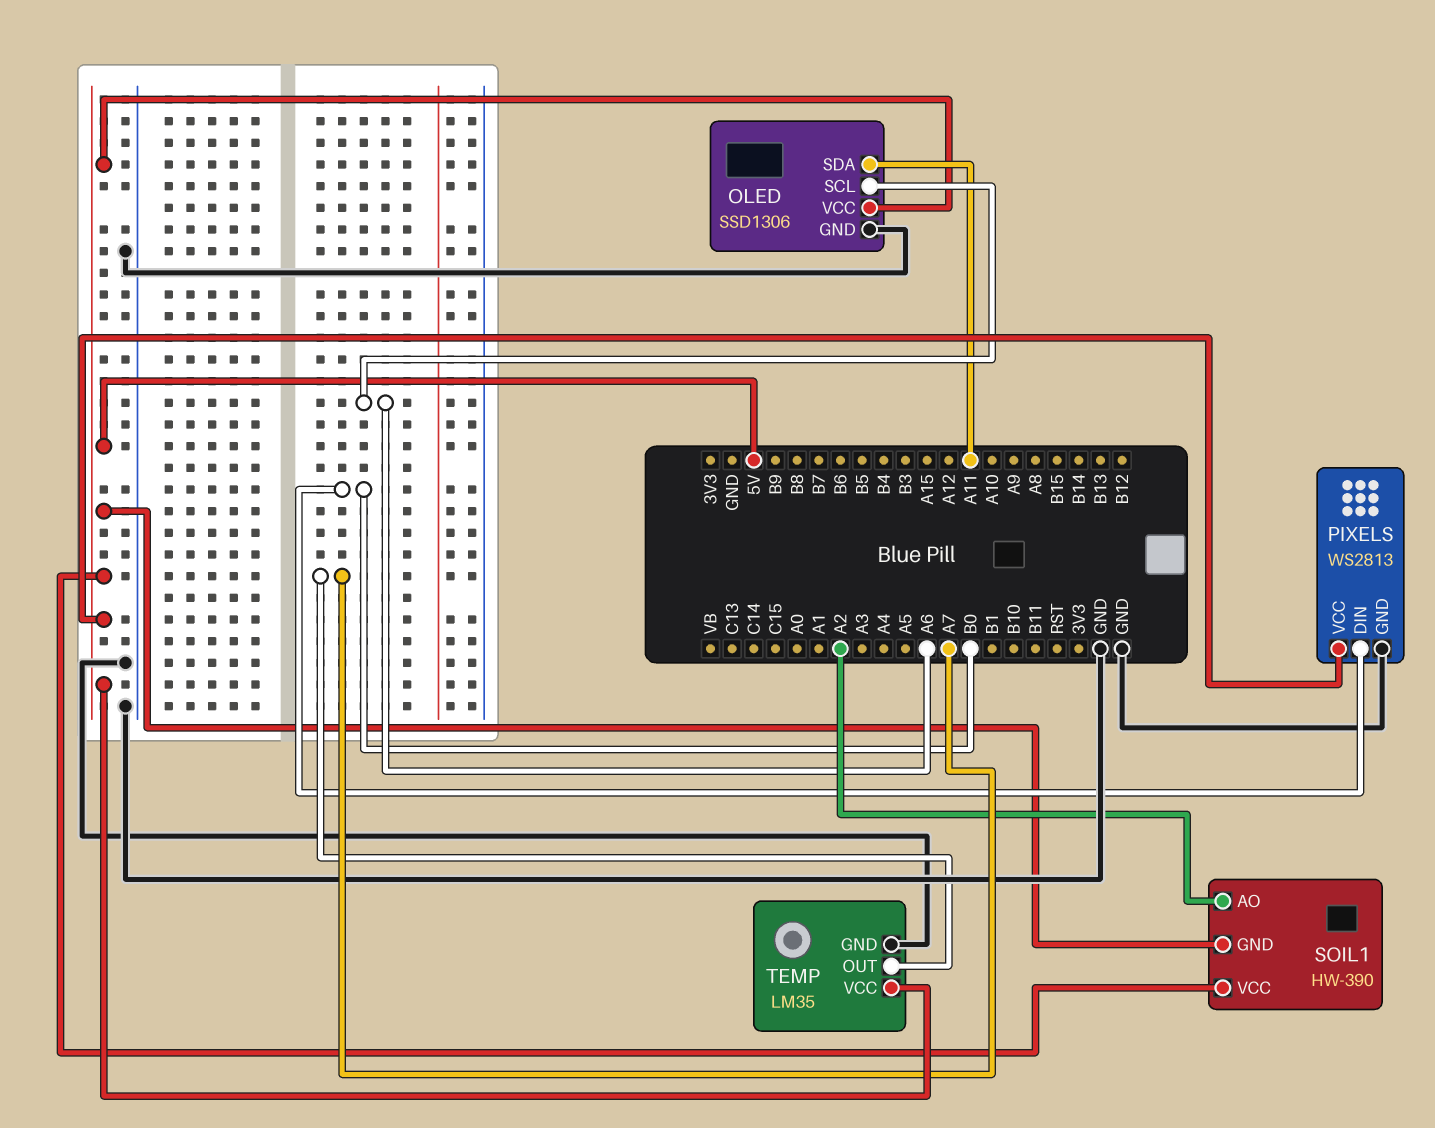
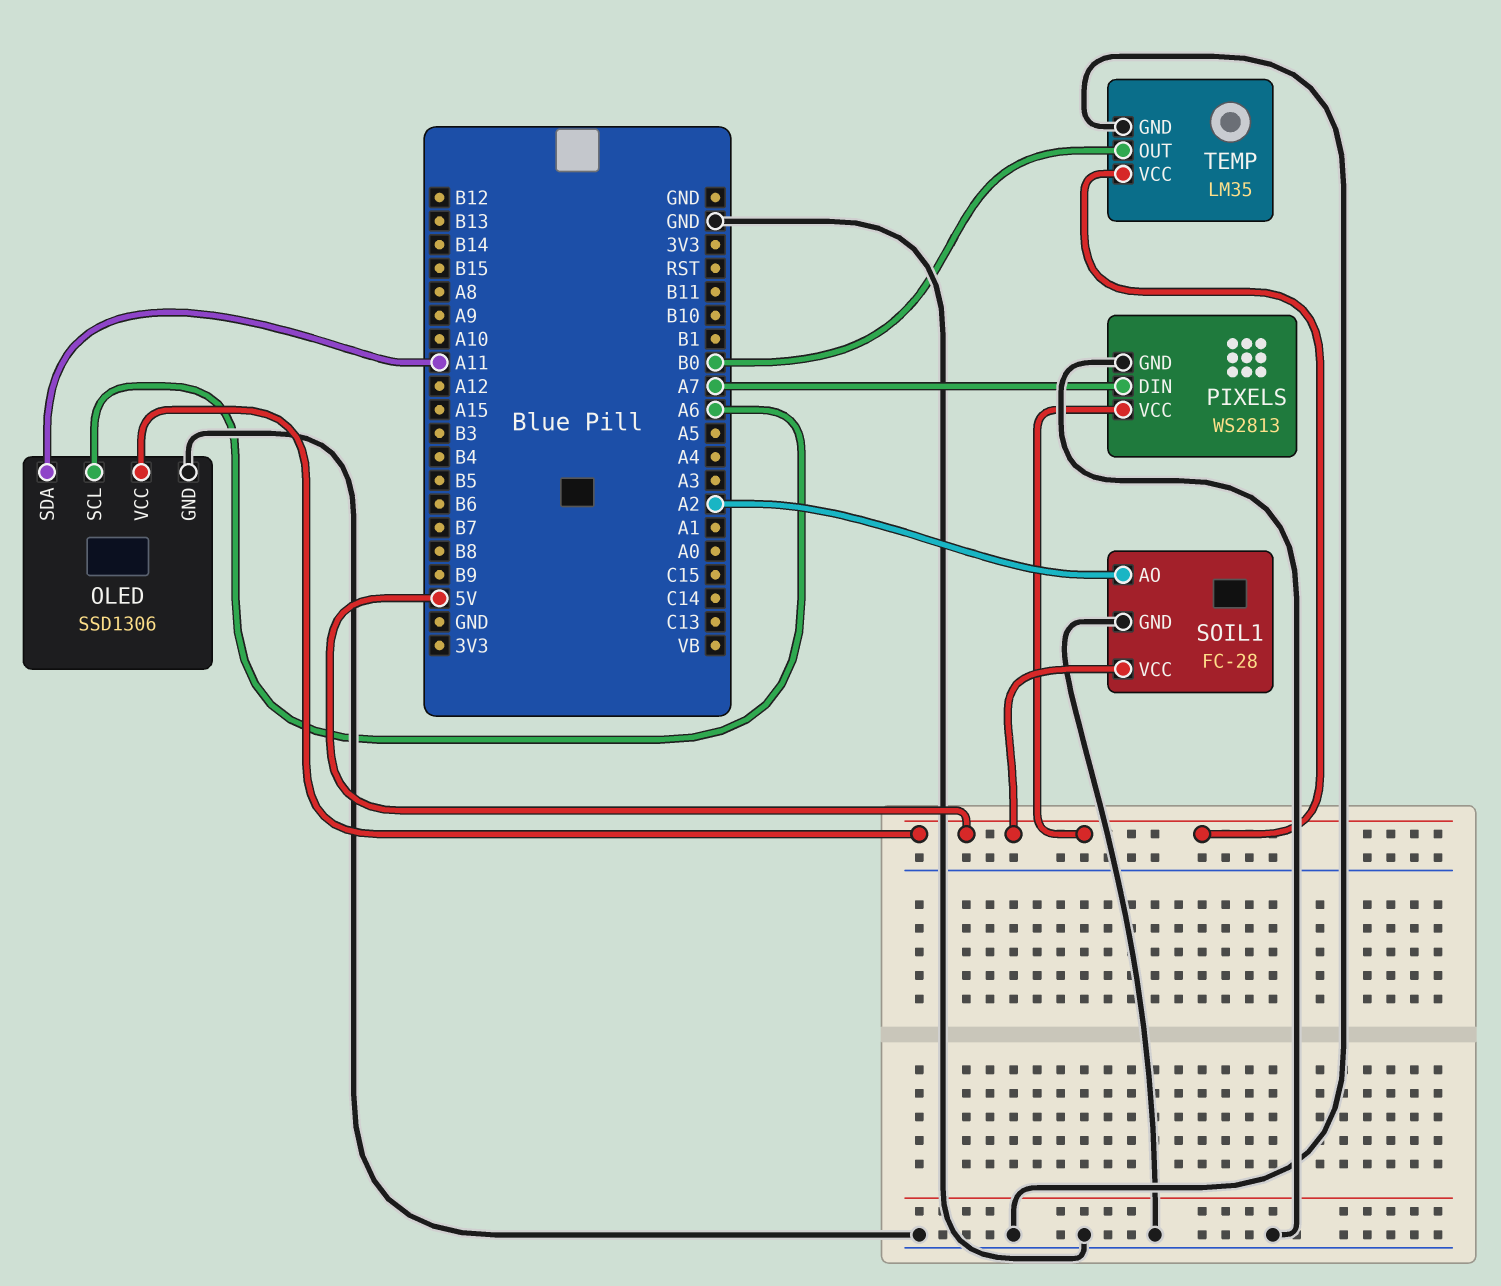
PIXELS pin DIN: B0 -> A7
SOIL1: HW-390 -> FC-28
SOIL1 pin GND: 5V -> GND
TEMP pin OUT: A7 -> B0

